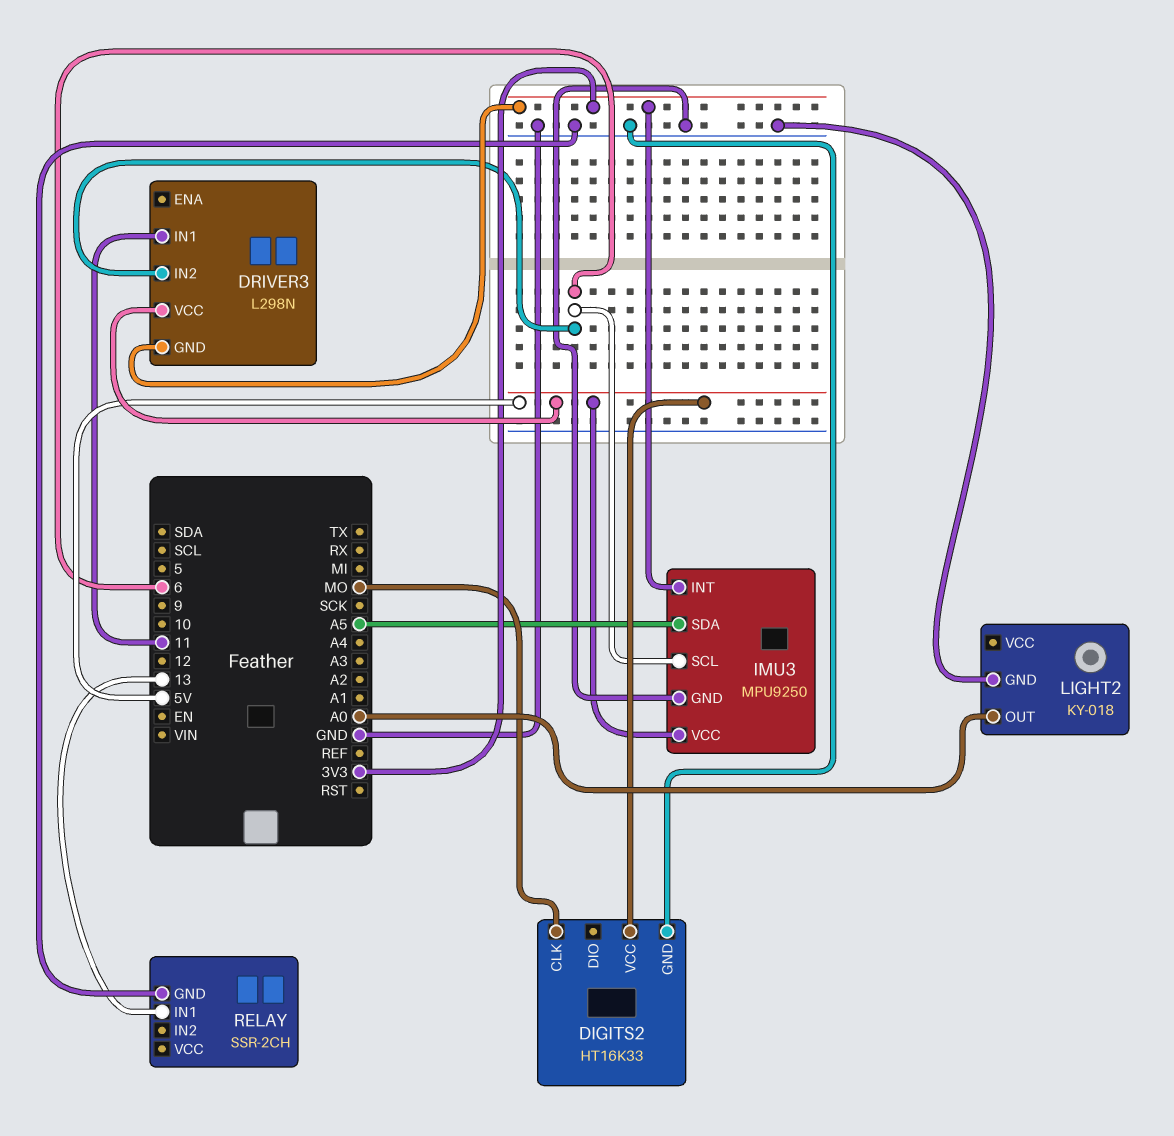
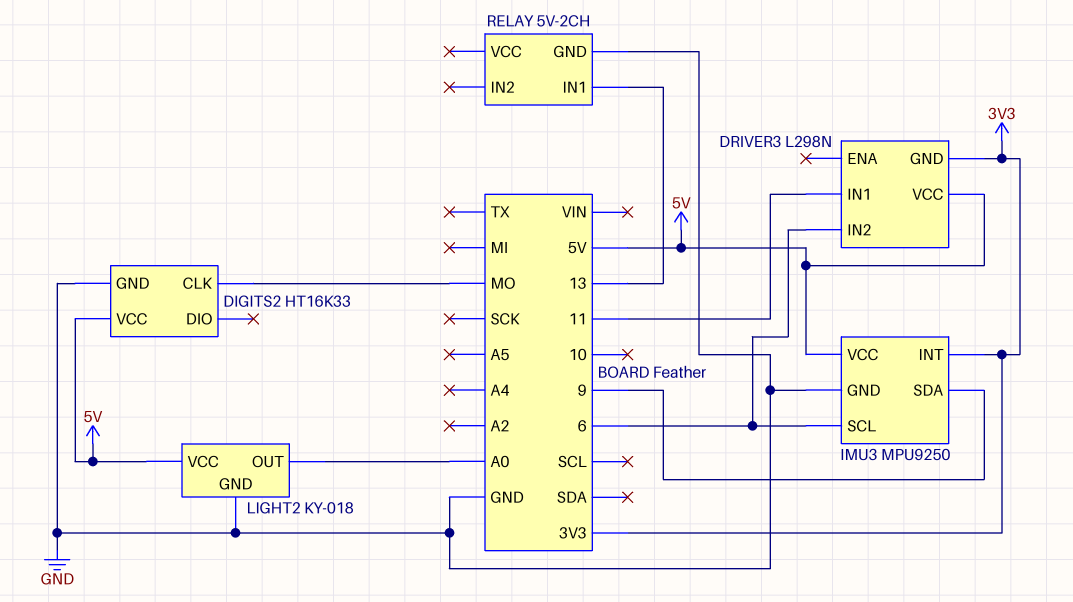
IMU3 pin SDA: A5 -> 9
LIGHT2 pin VCC: none -> 5V
RELAY: SSR-2CH -> 5V-2CH

